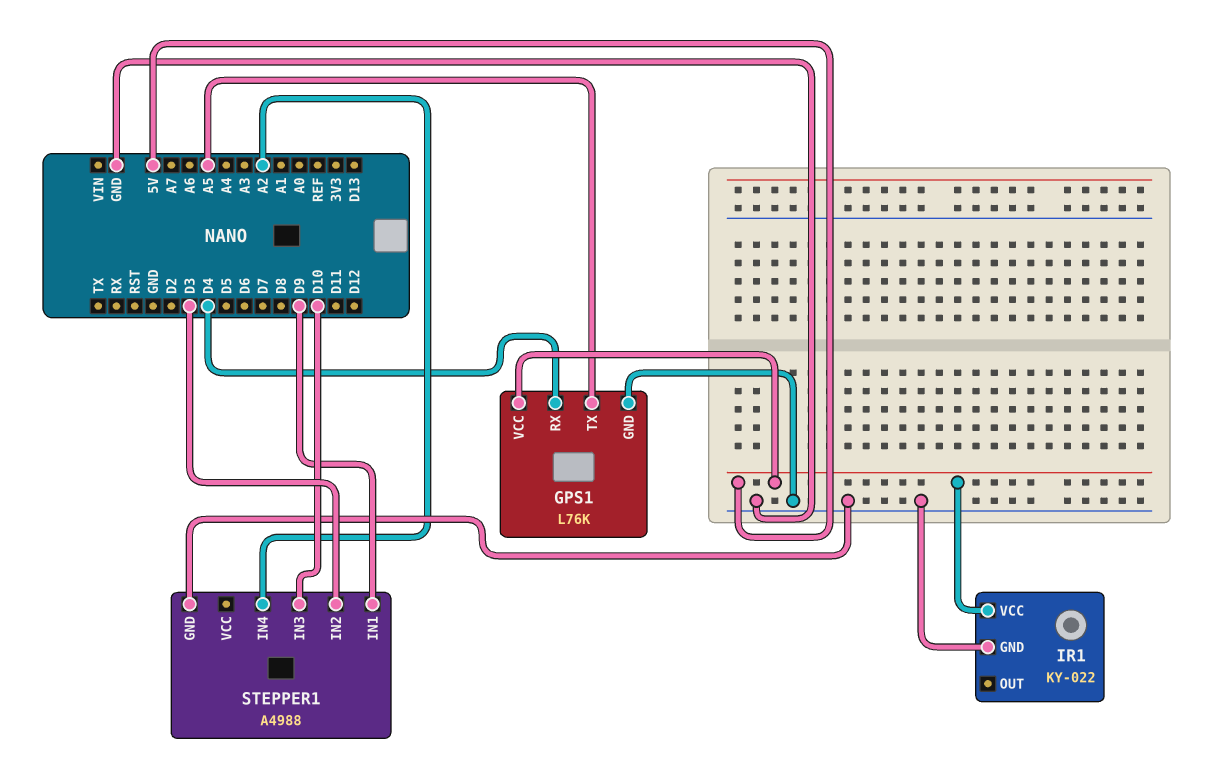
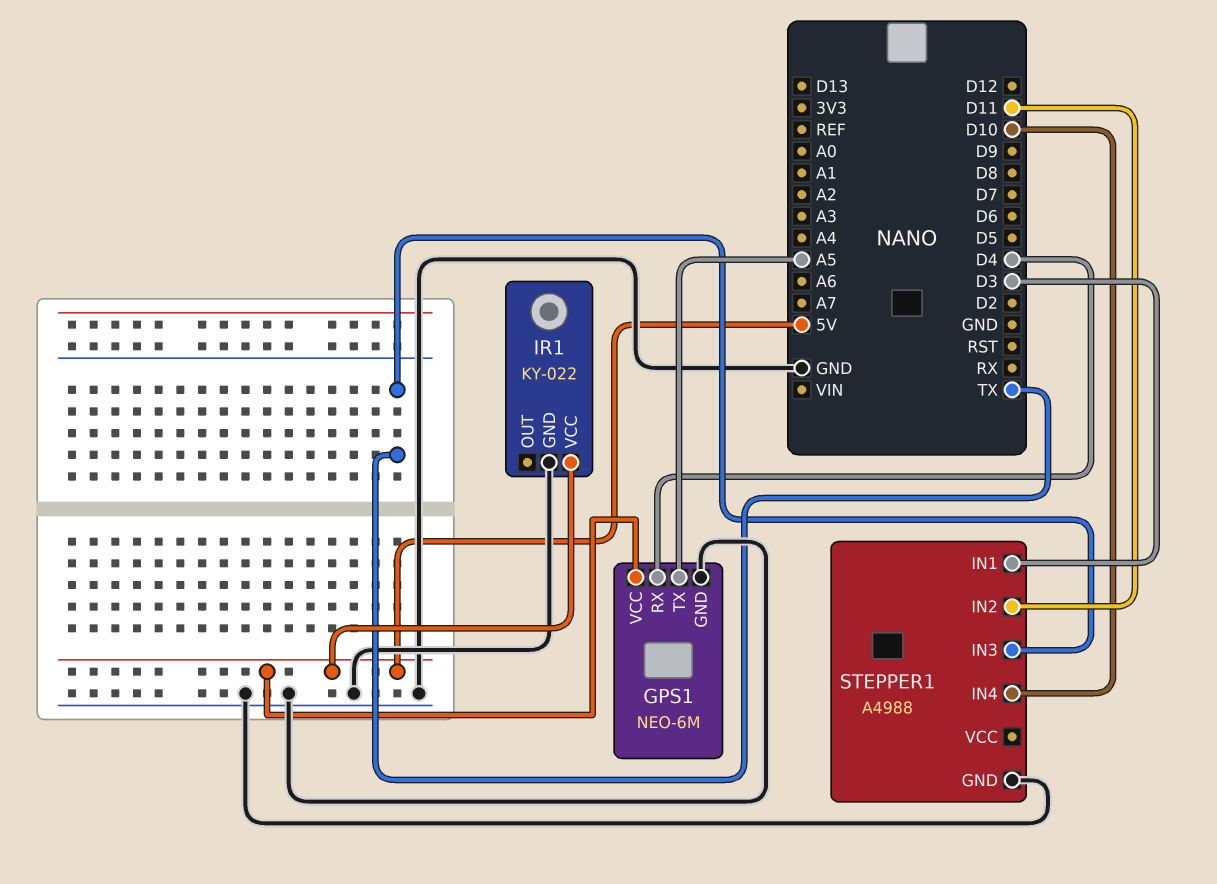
GPS1: L76K -> NEO-6M
STEPPER1 pin IN1: D9 -> D3
STEPPER1 pin IN2: D3 -> D11
STEPPER1 pin IN3: D10 -> TX
STEPPER1 pin IN4: A2 -> D10

